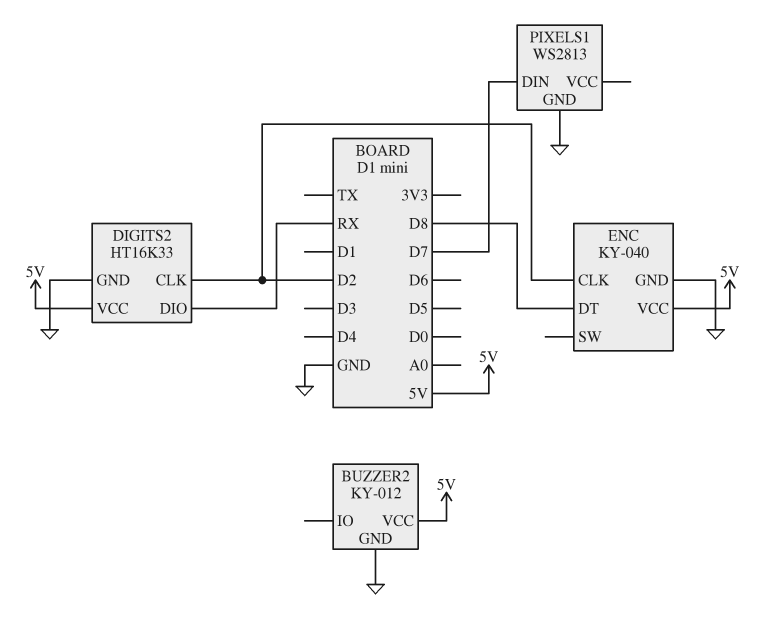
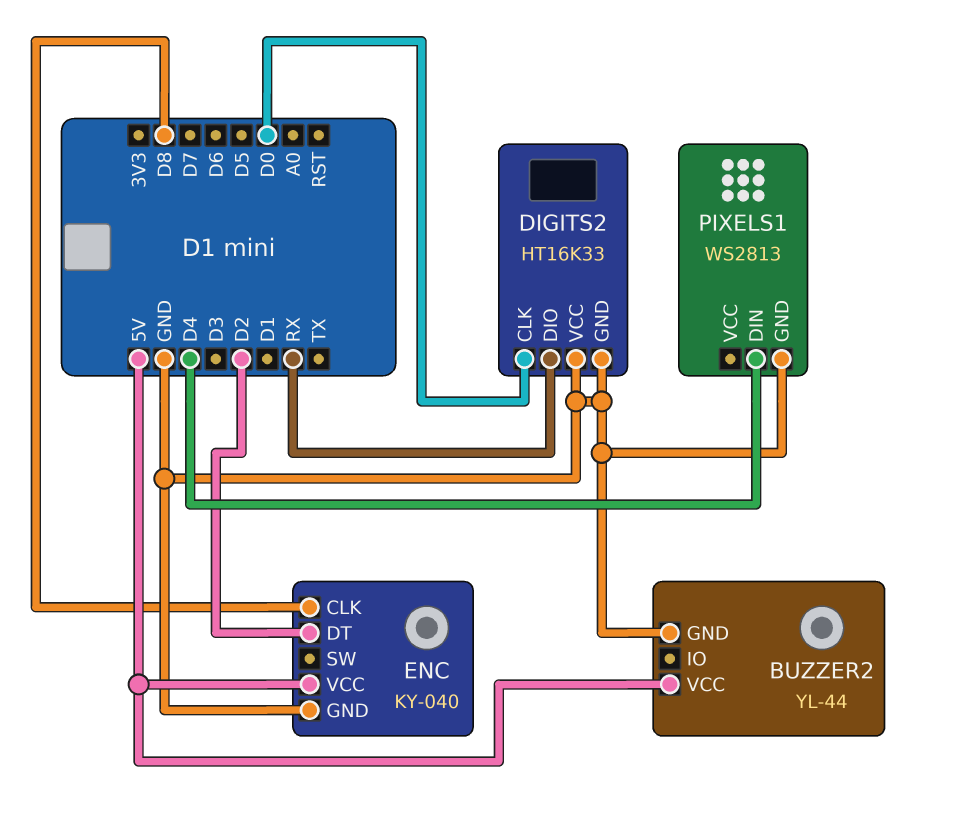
BUZZER2: KY-012 -> YL-44
DIGITS2 pin CLK: D2 -> D0
DIGITS2 pin VCC: 5V -> GND
ENC pin CLK: D2 -> D8
ENC pin DT: D8 -> D2
PIXELS1 pin DIN: D7 -> D4

